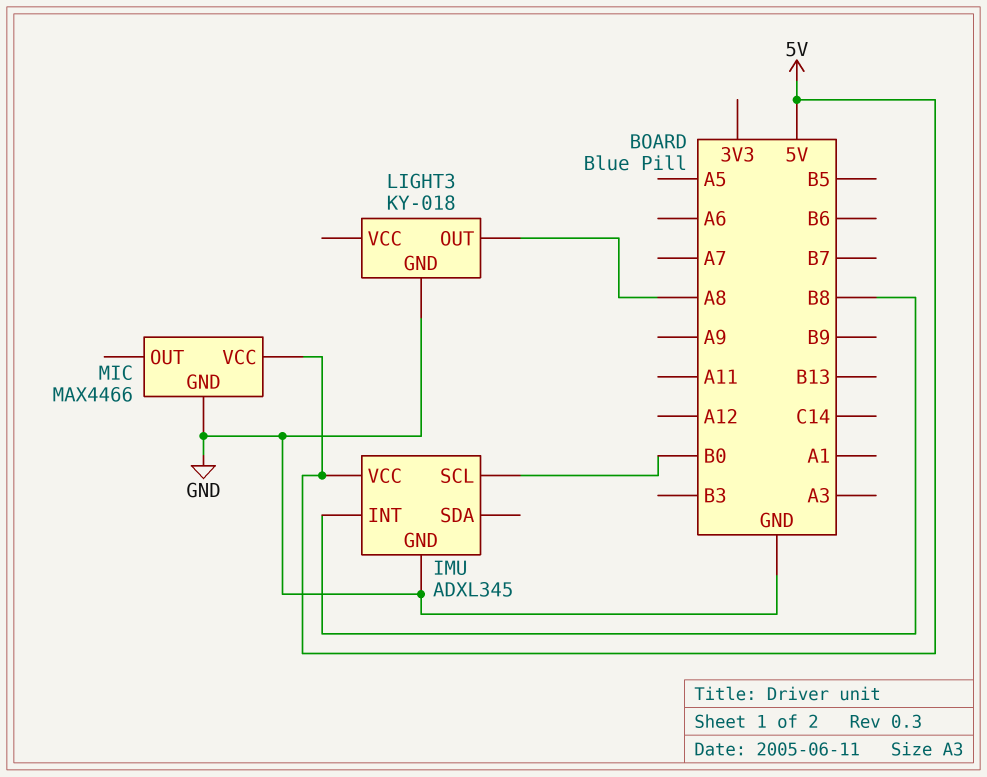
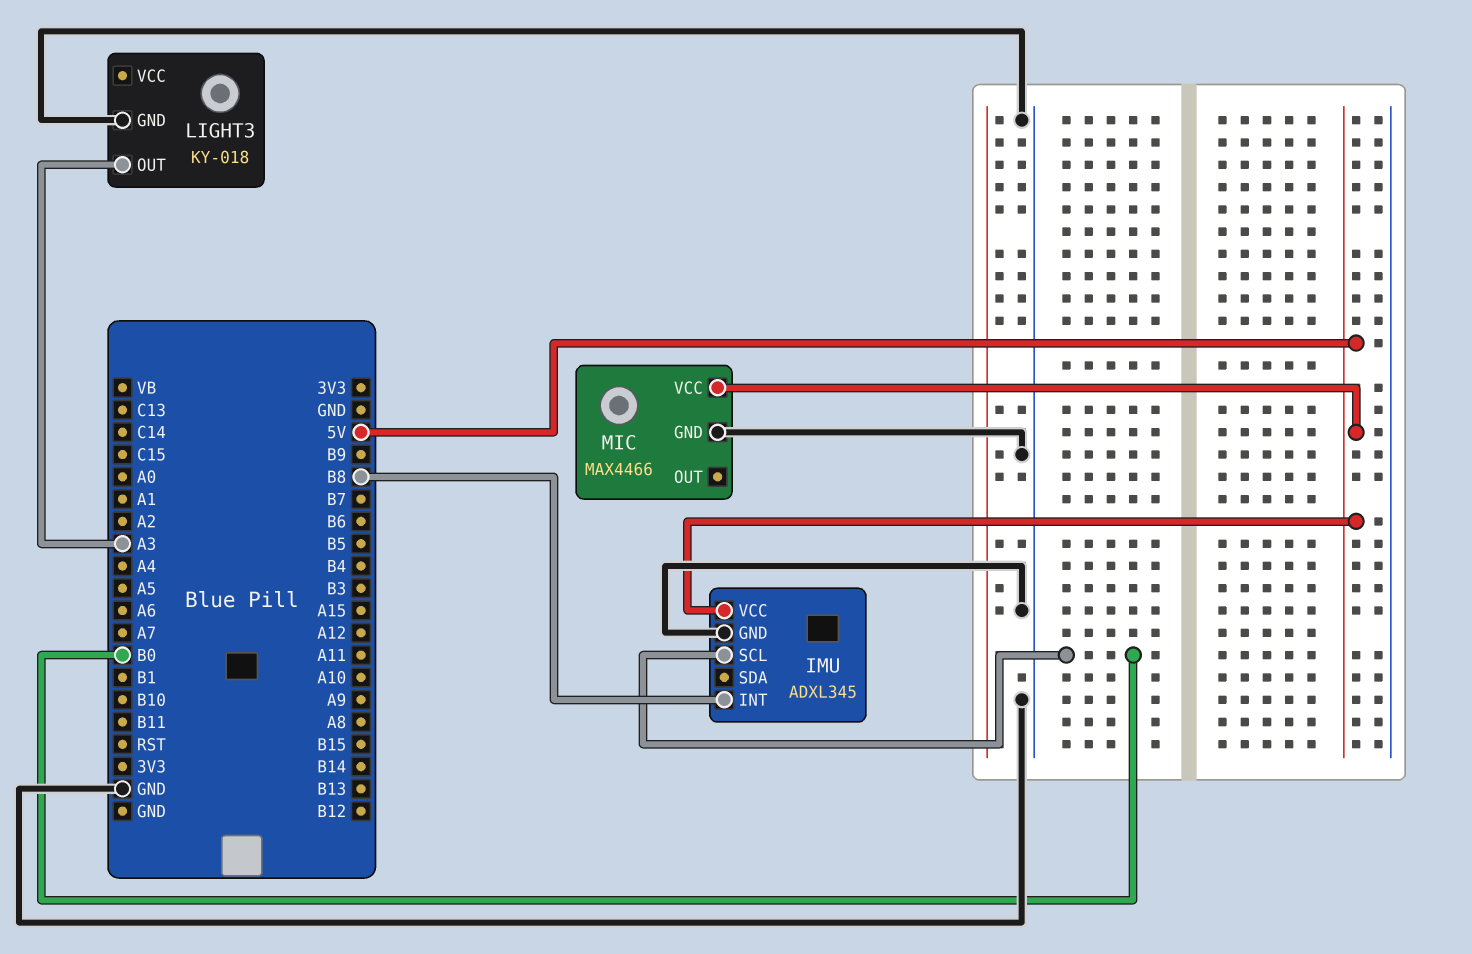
LIGHT3 pin OUT: A8 -> A3

